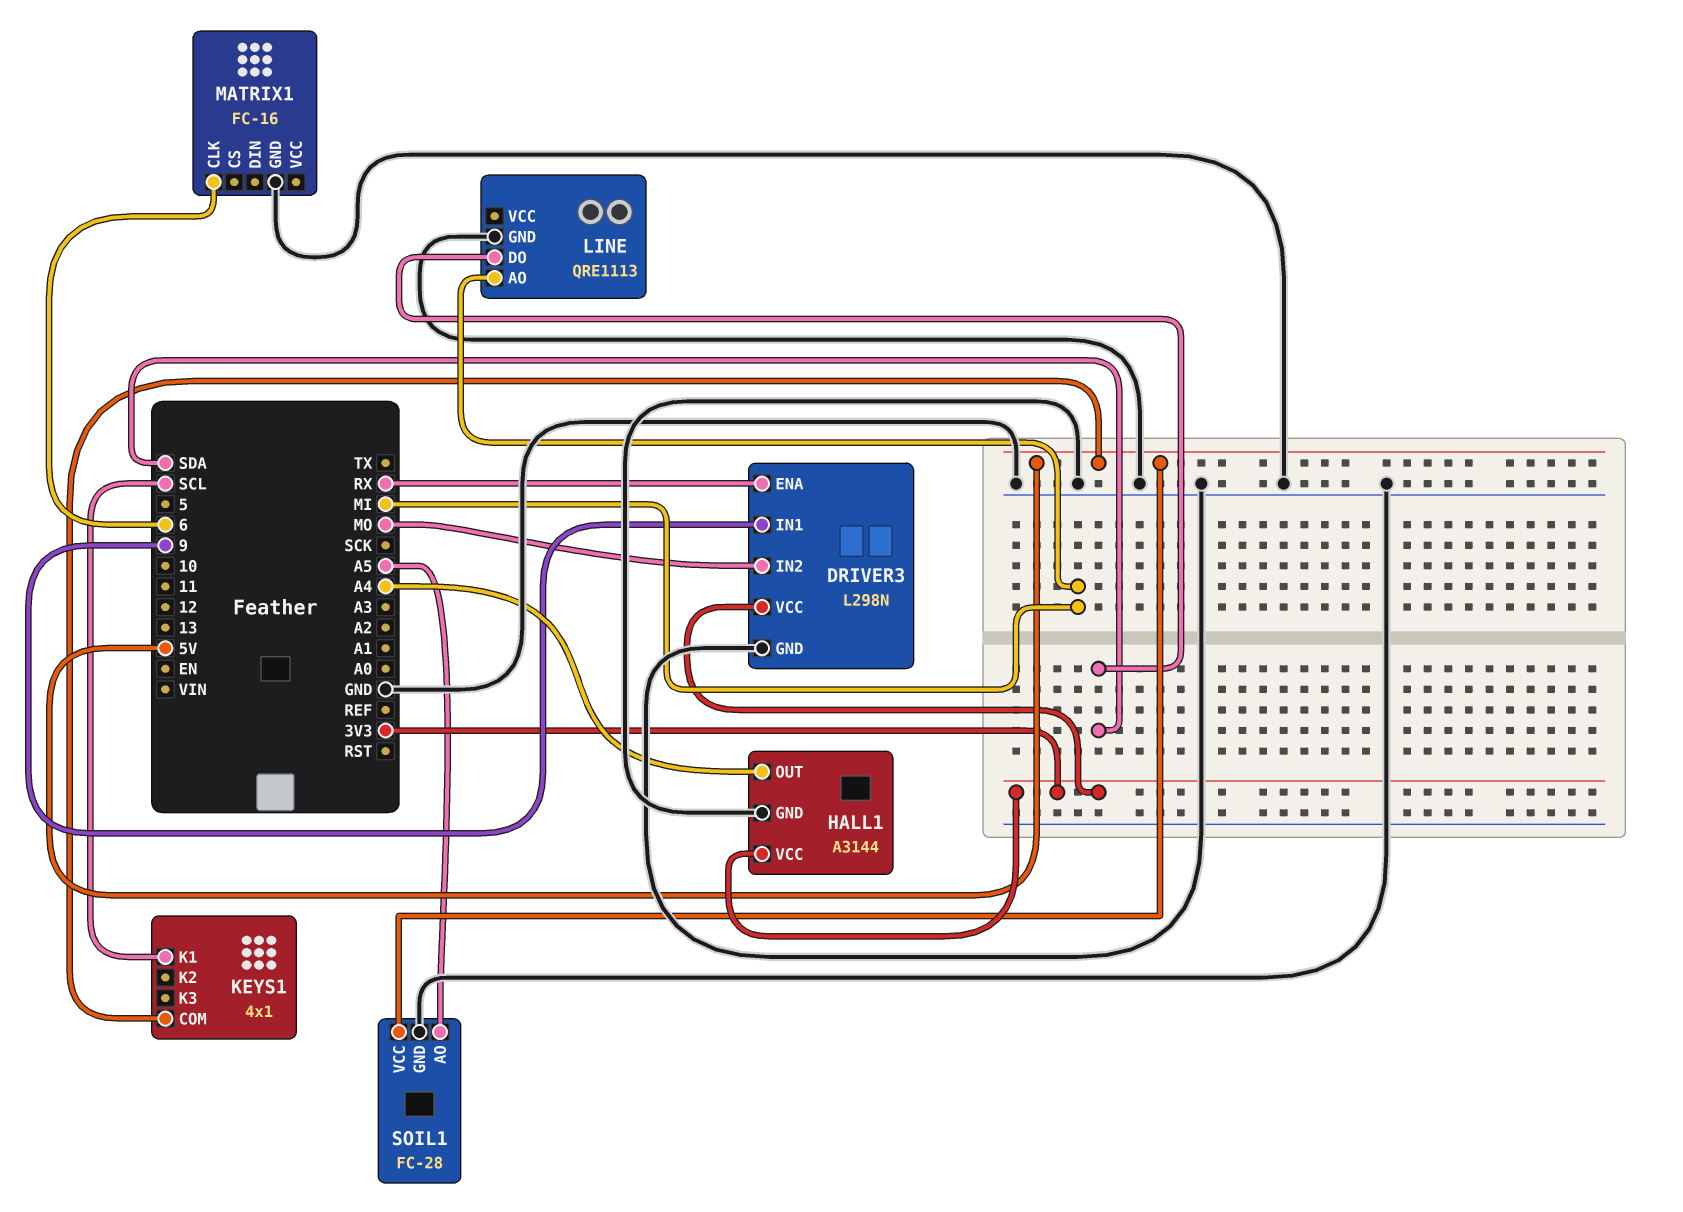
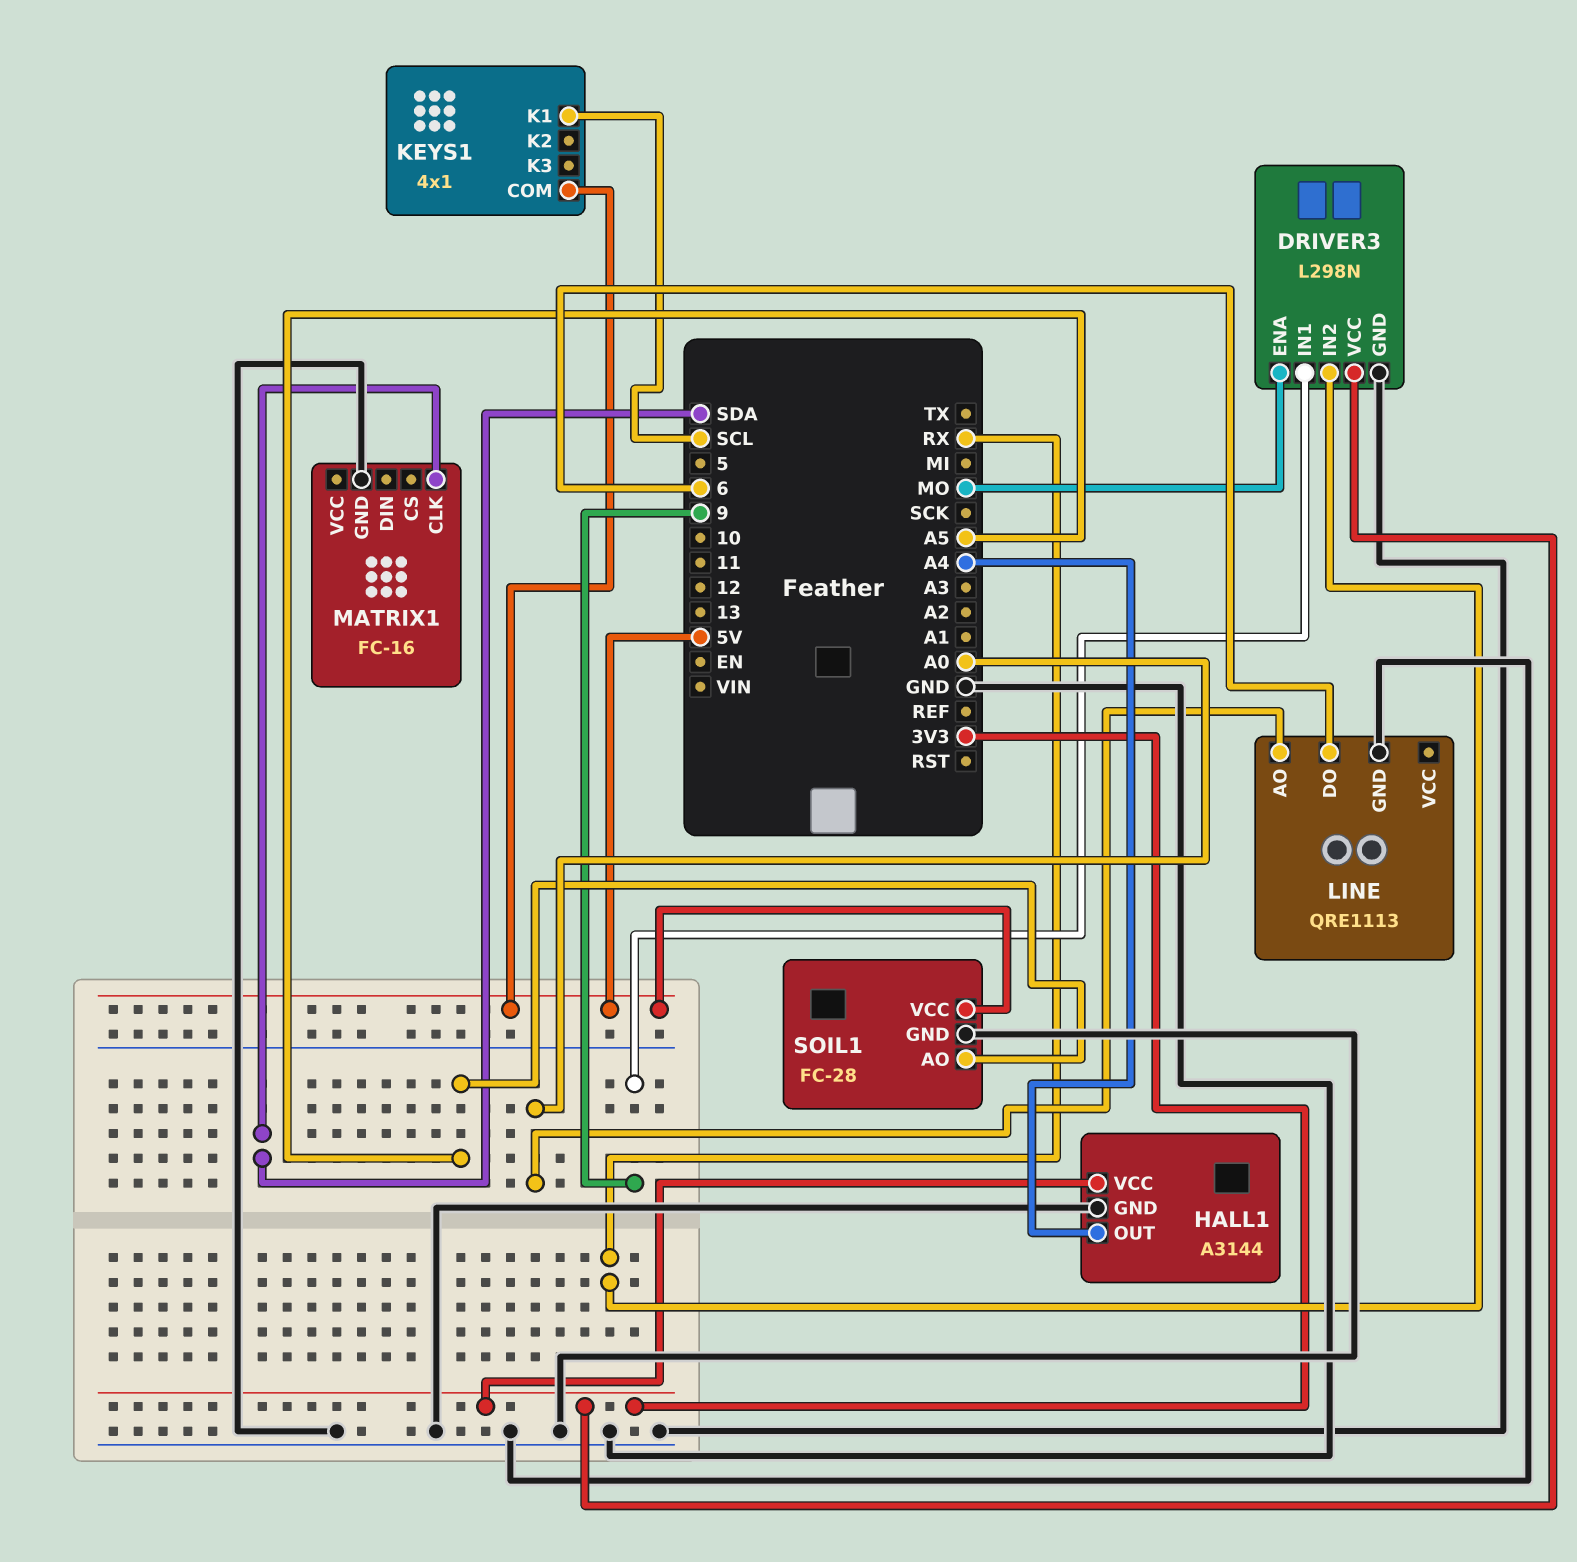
DRIVER3 pin ENA: RX -> MO
DRIVER3 pin IN2: MO -> RX
LINE pin AO: MI -> A0
LINE pin DO: SDA -> 6
MATRIX1 pin CLK: 6 -> SDA

